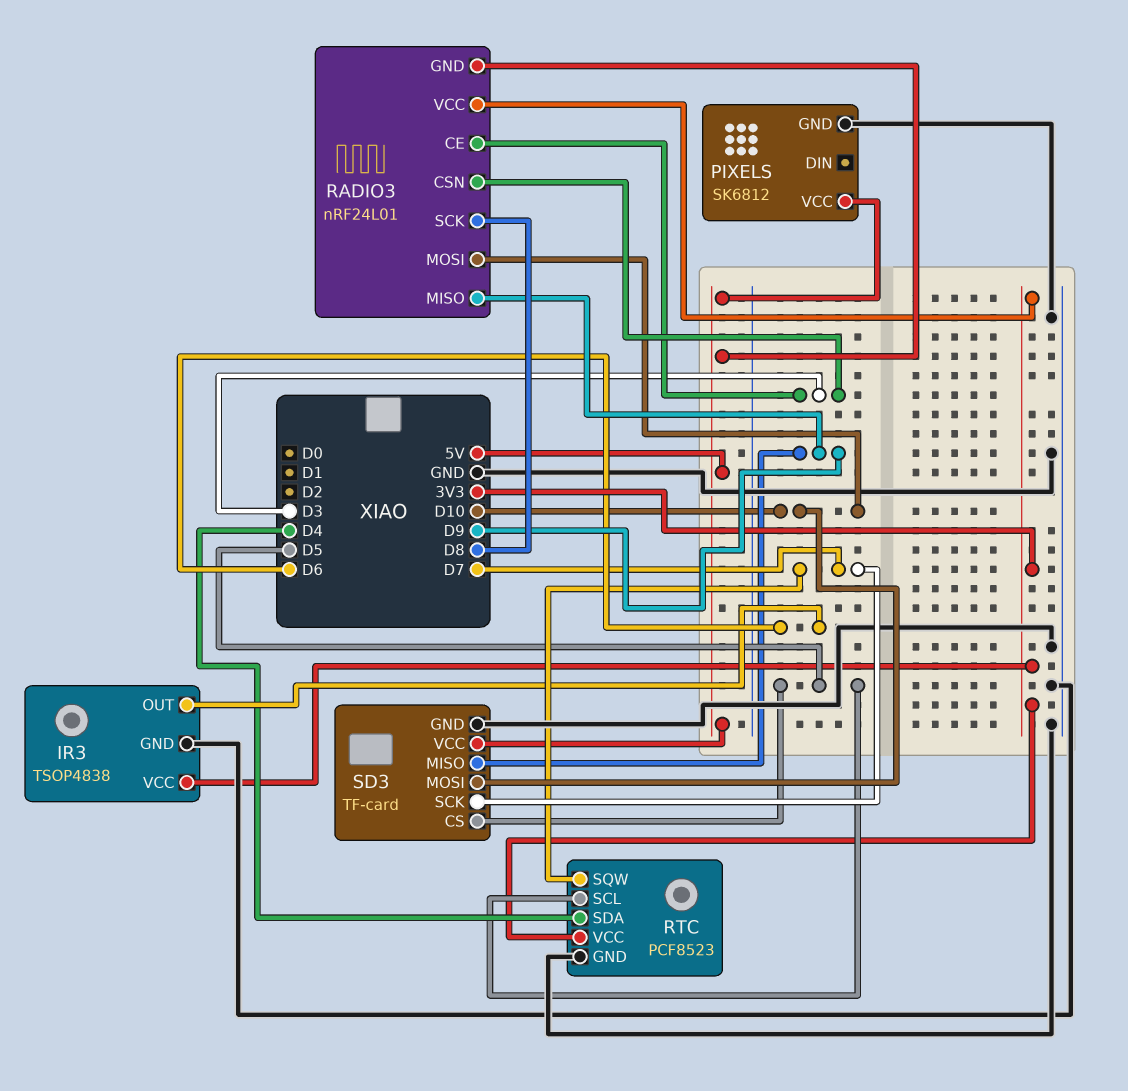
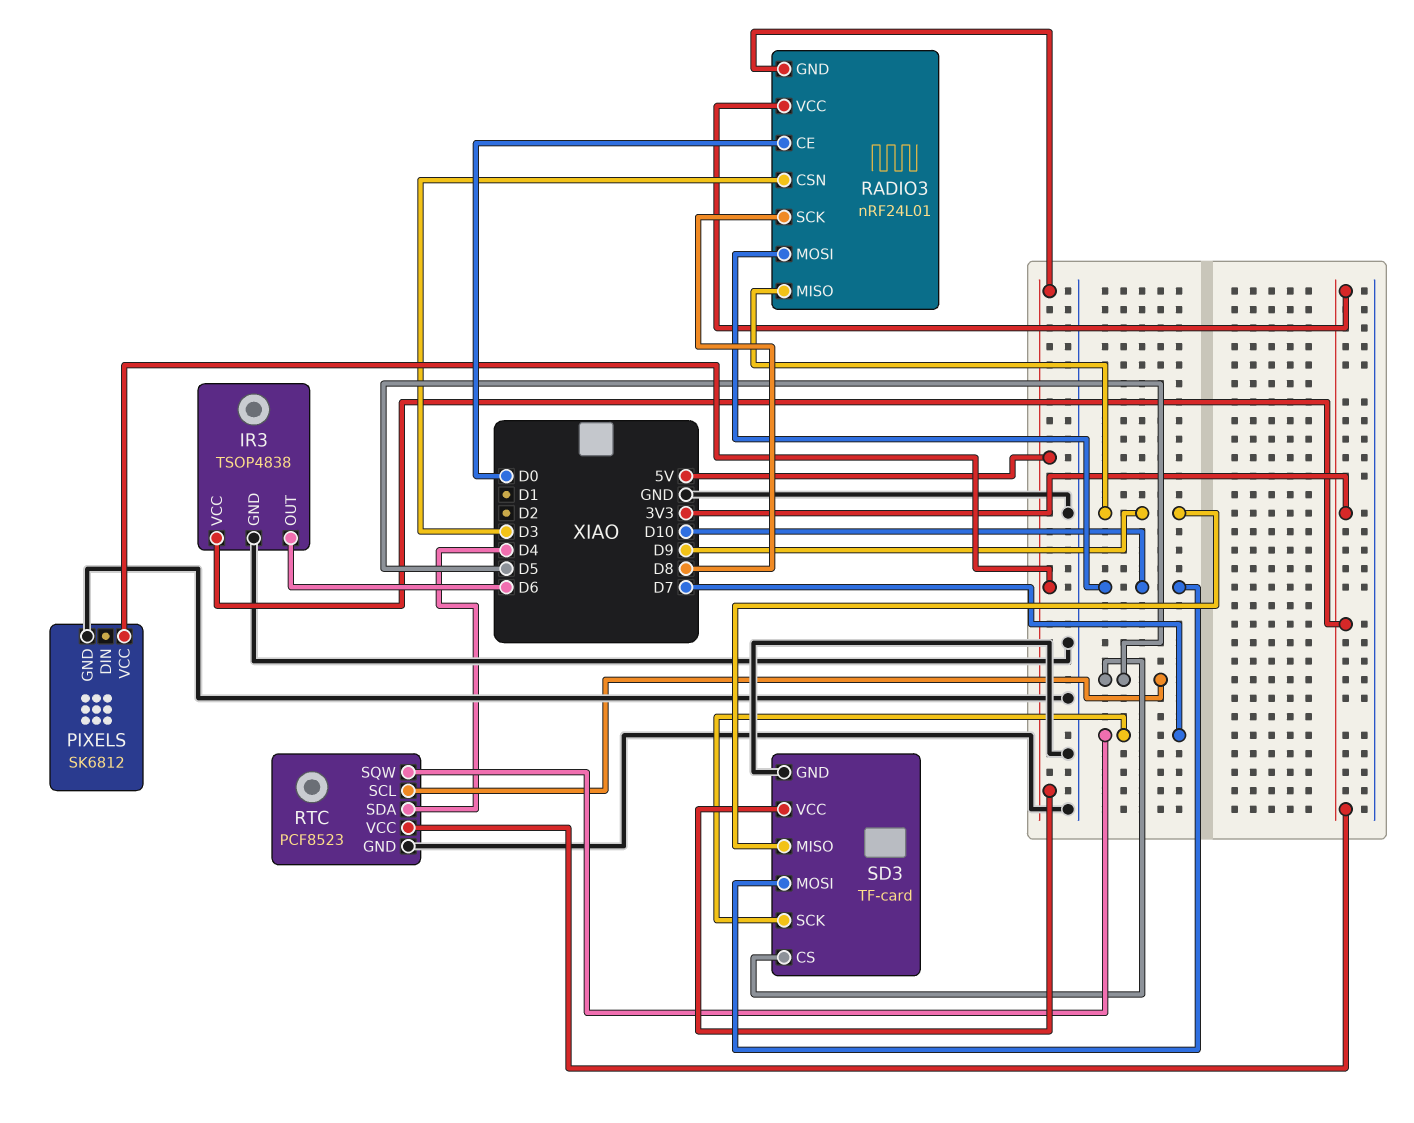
RADIO3 pin CE: D3 -> D0

